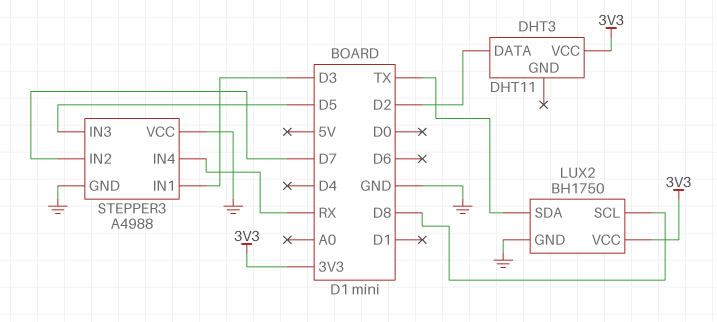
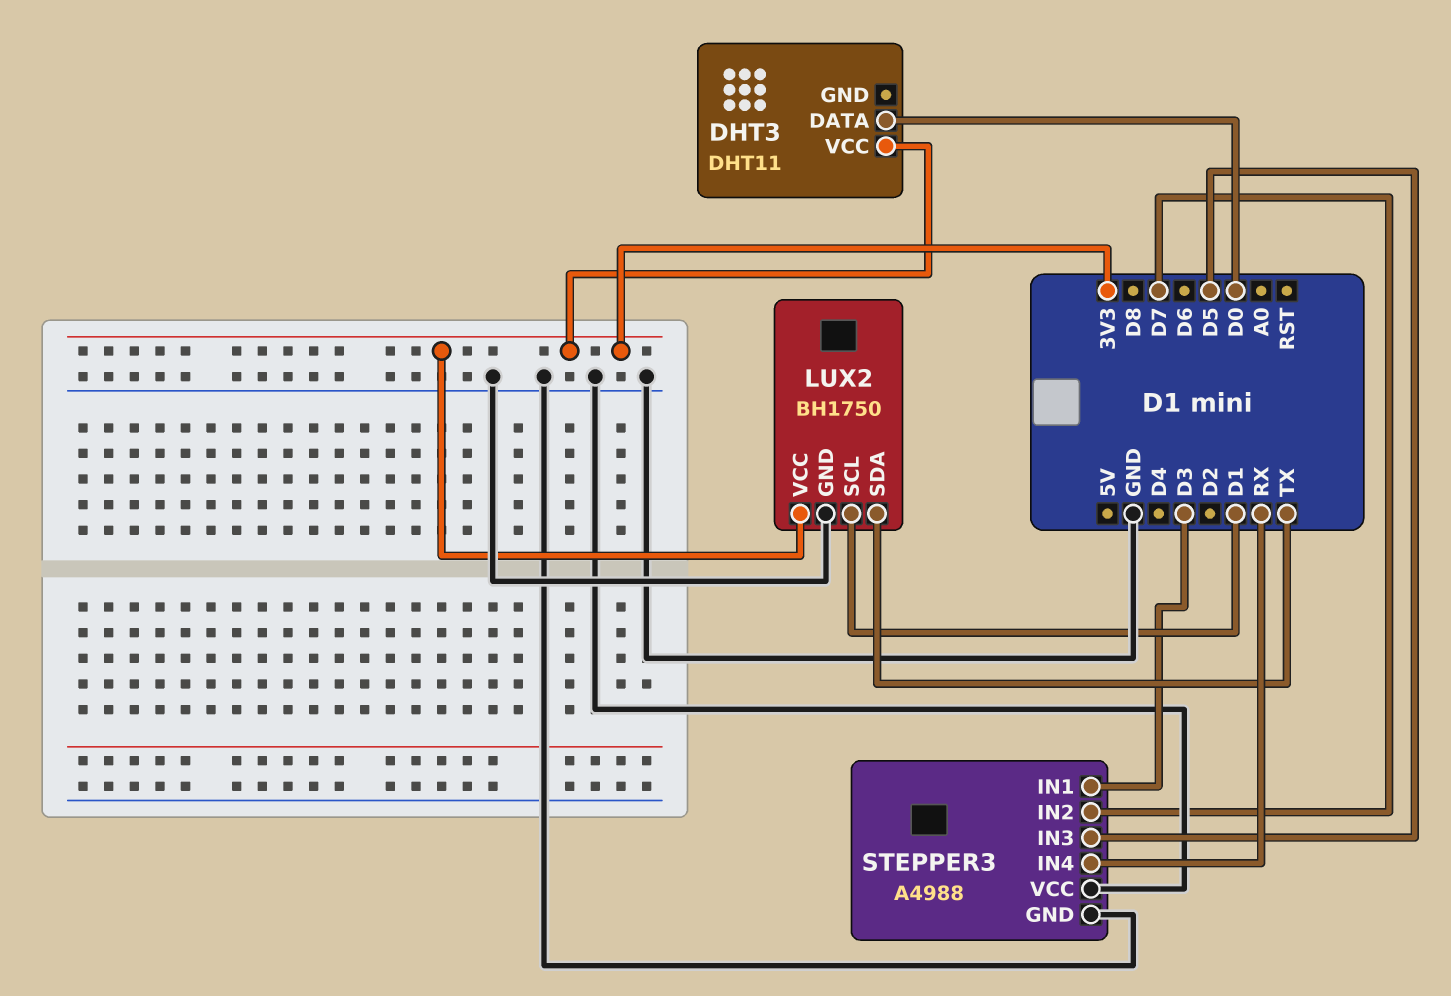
DHT3 pin DATA: D2 -> D0
LUX2 pin SCL: D8 -> D1

